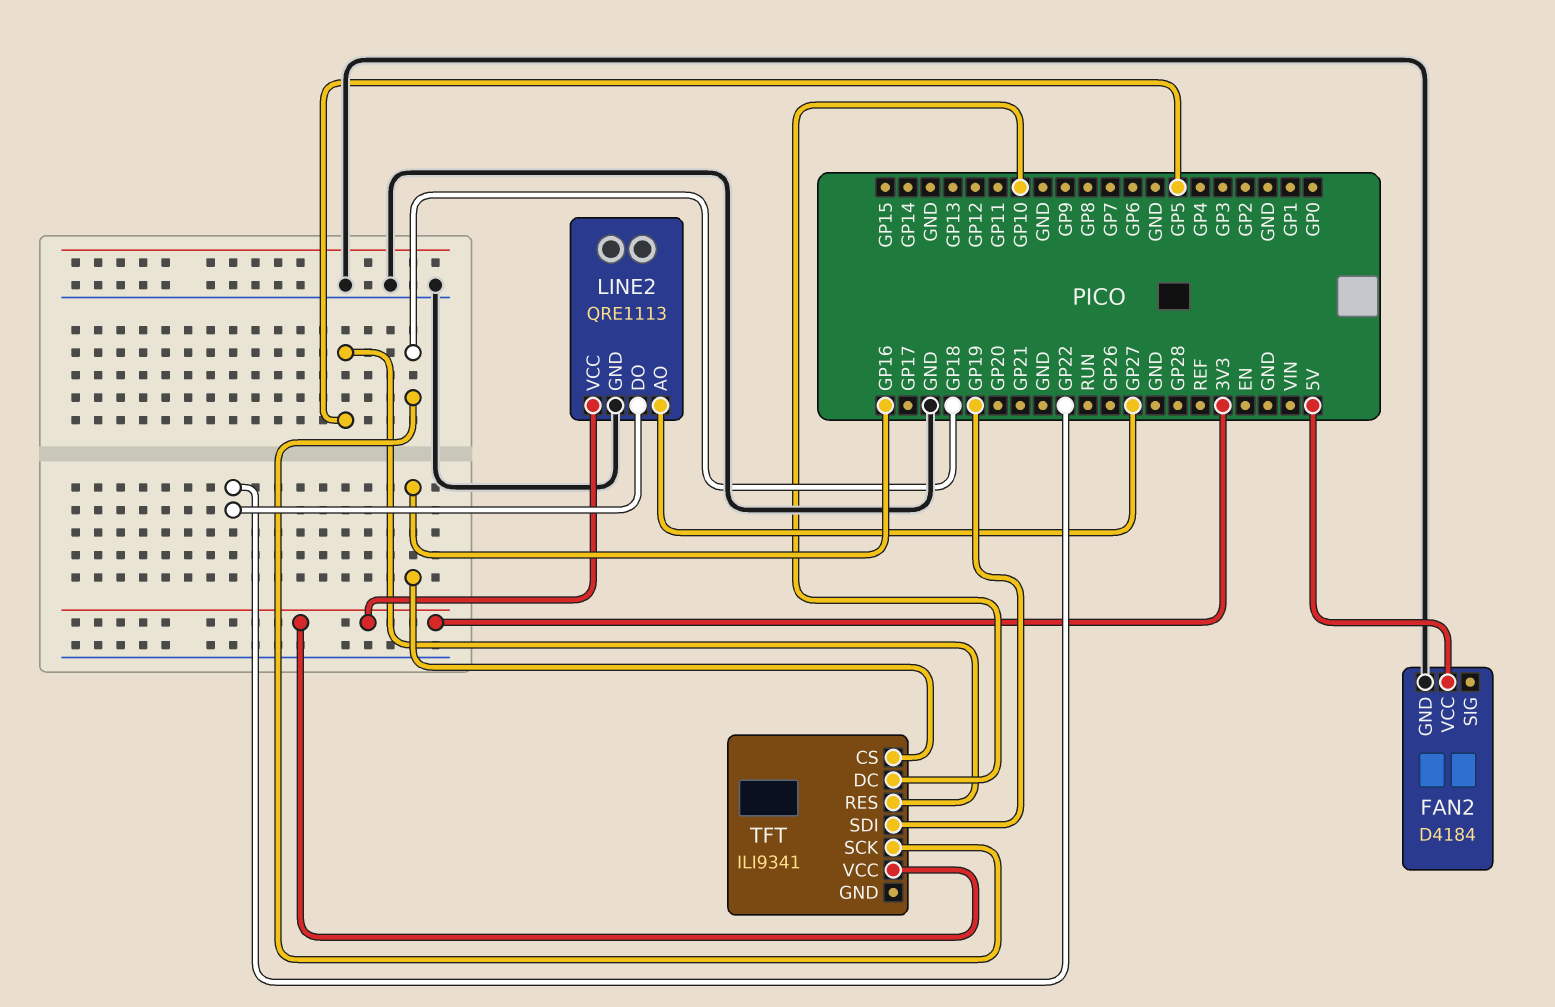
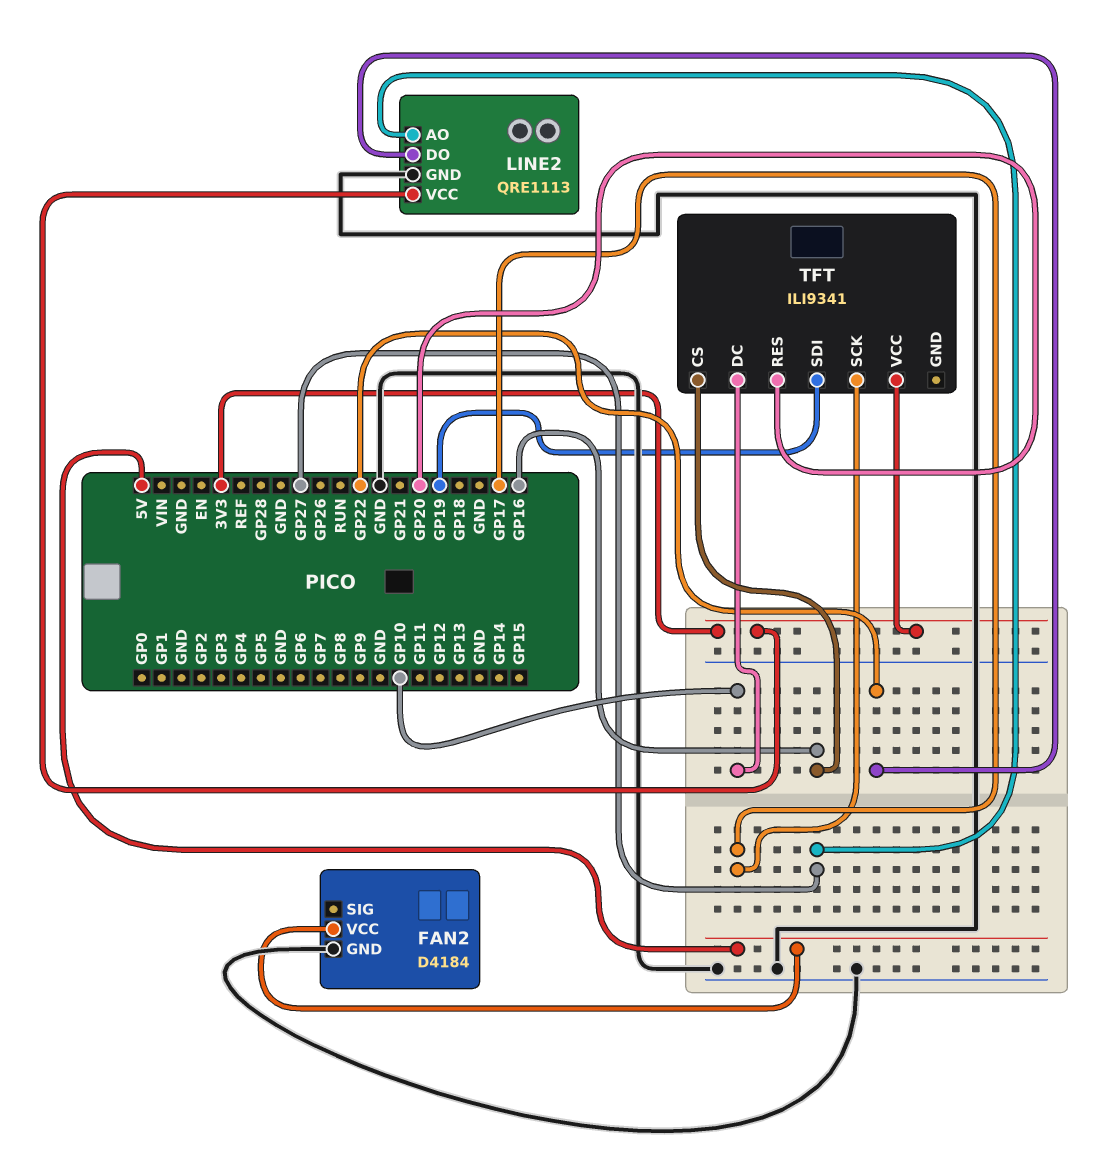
TFT pin RES: GP5 -> GP20
TFT pin SCK: GP18 -> GP17

